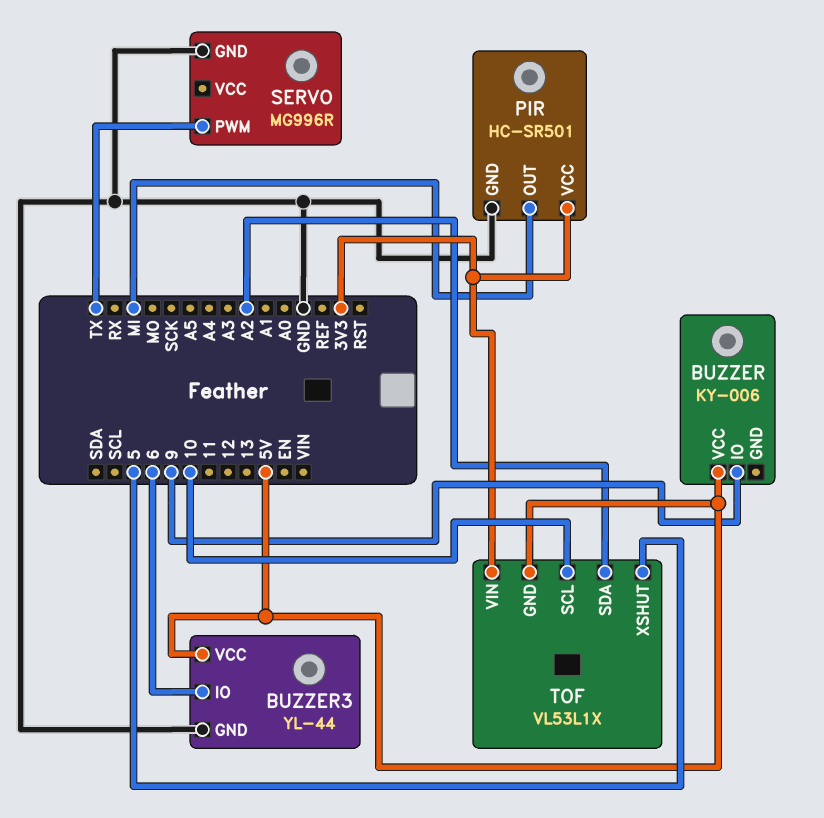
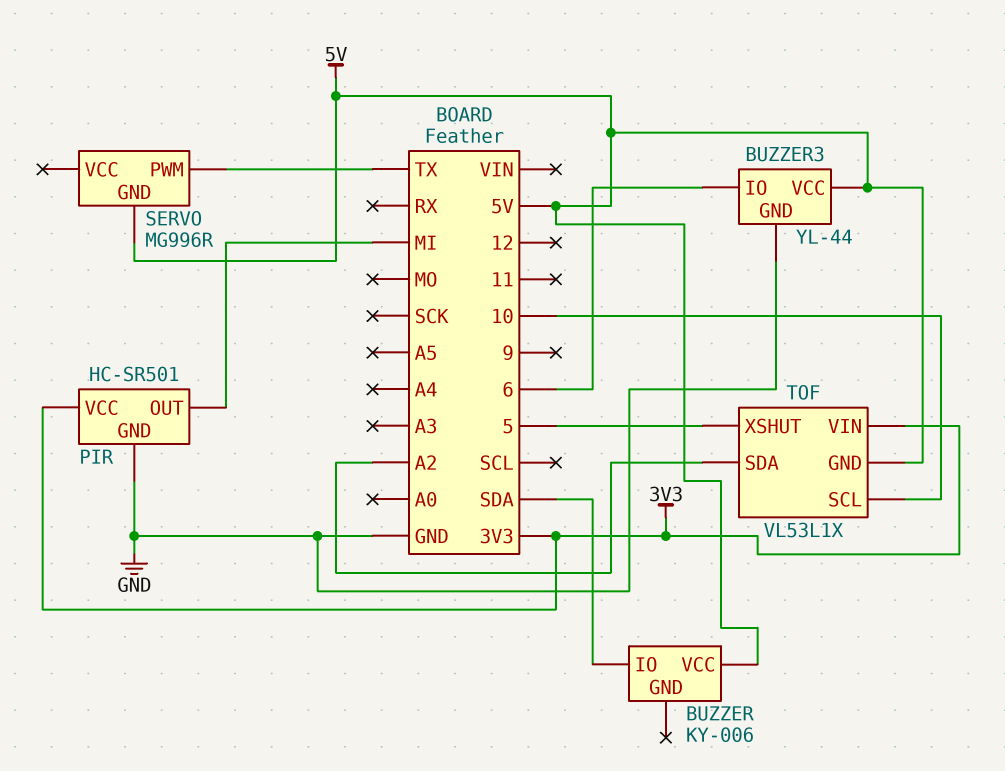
BUZZER pin IO: 9 -> SDA
SERVO pin GND: GND -> 5V

